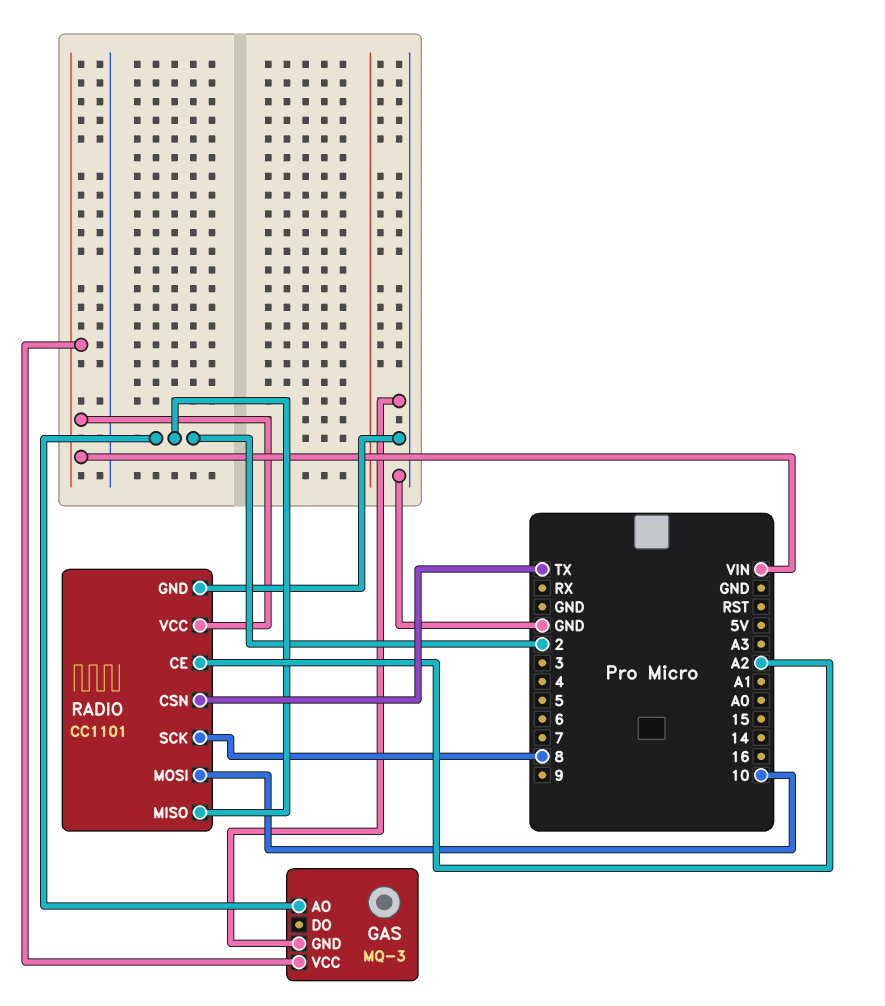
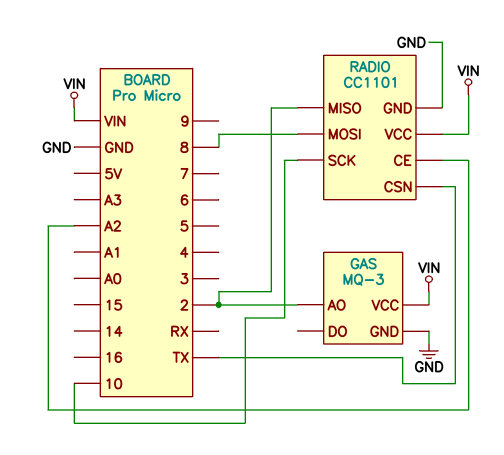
RADIO pin MOSI: 10 -> 8
RADIO pin SCK: 8 -> 10

